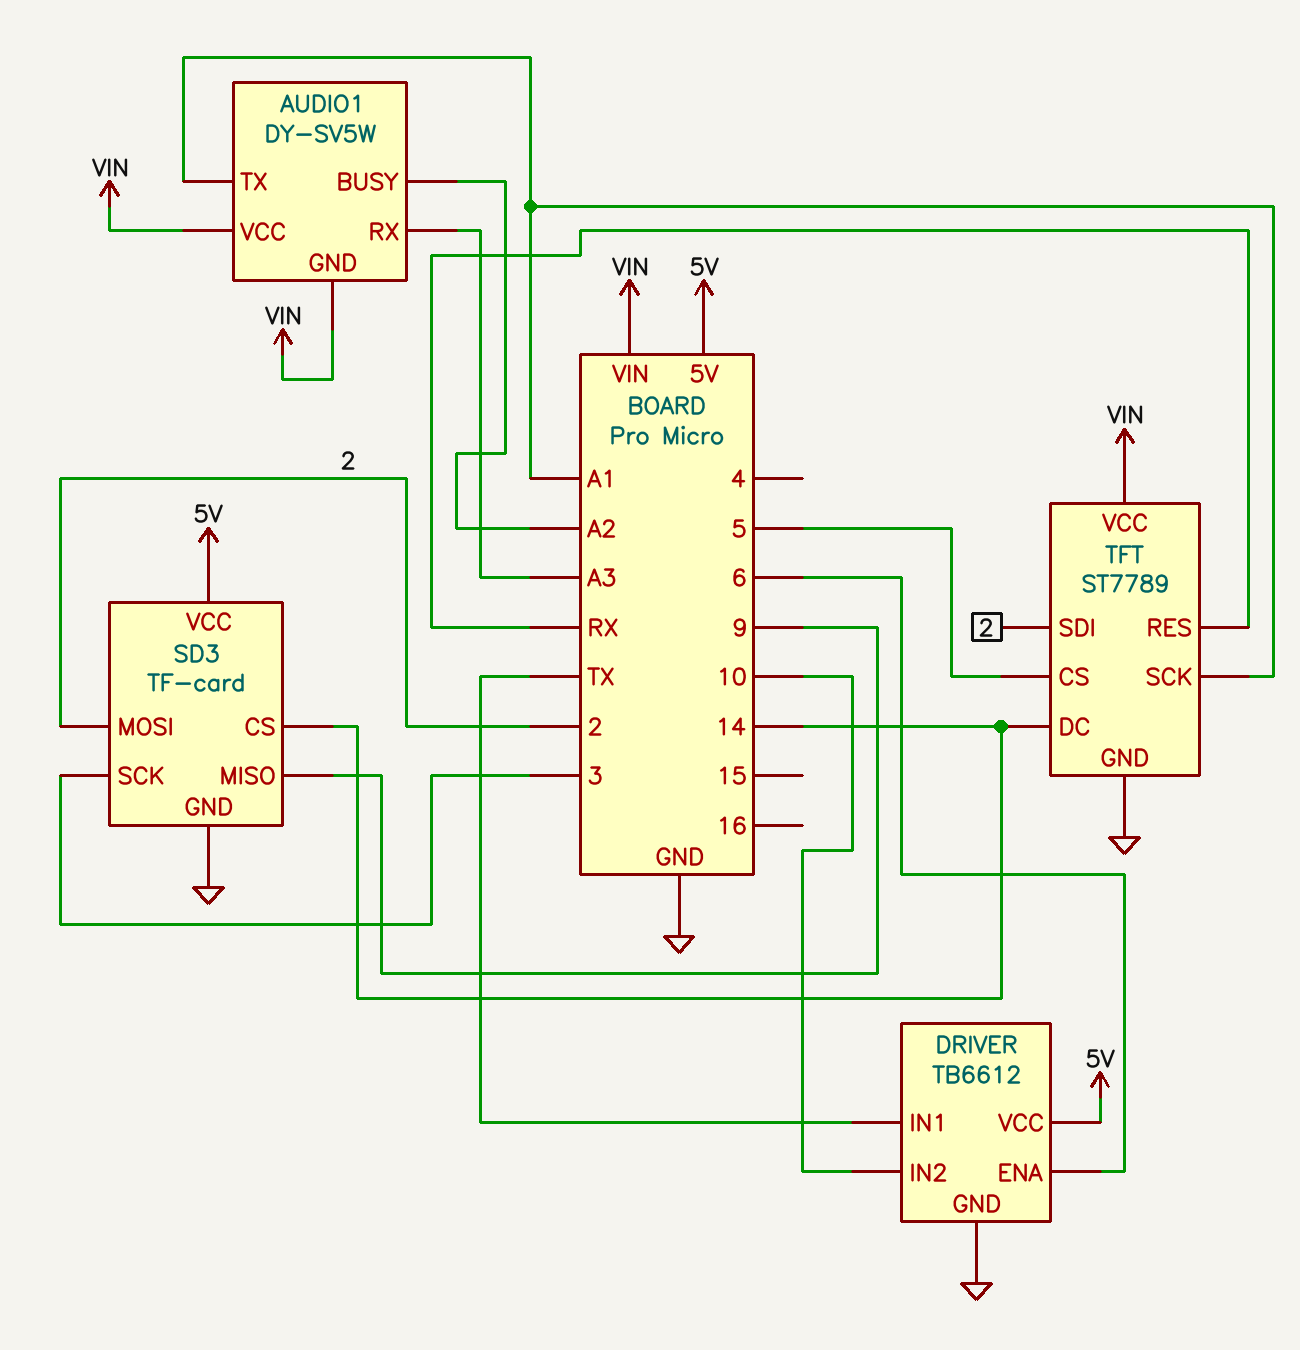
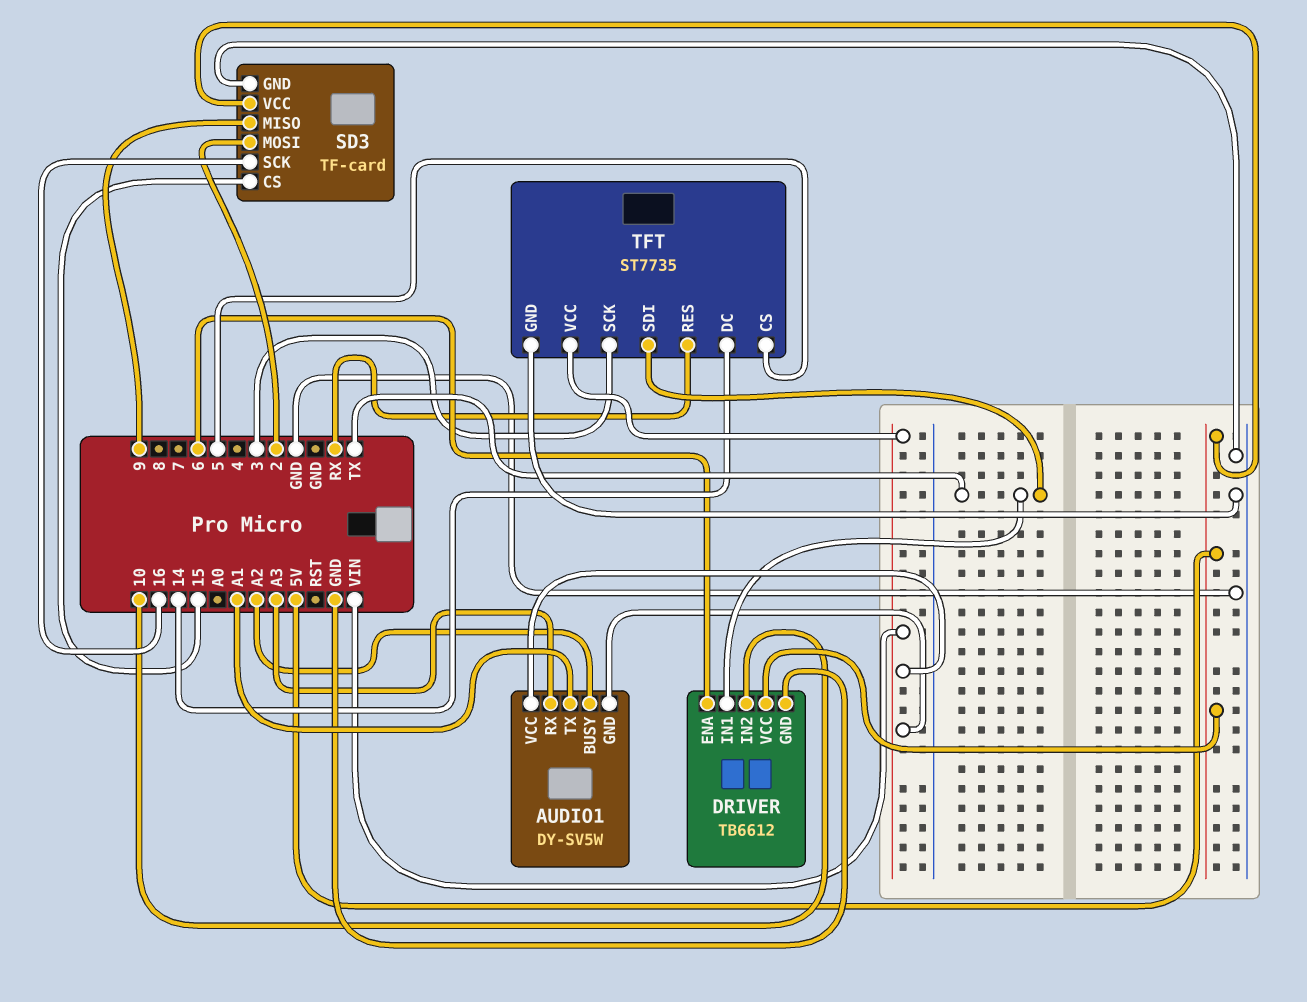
SD3 pin CS: 14 -> 15
SD3 pin SCK: 3 -> 16
TFT: ST7789 -> ST7735
TFT pin SCK: A1 -> 3
TFT pin SDI: 2 -> TX

